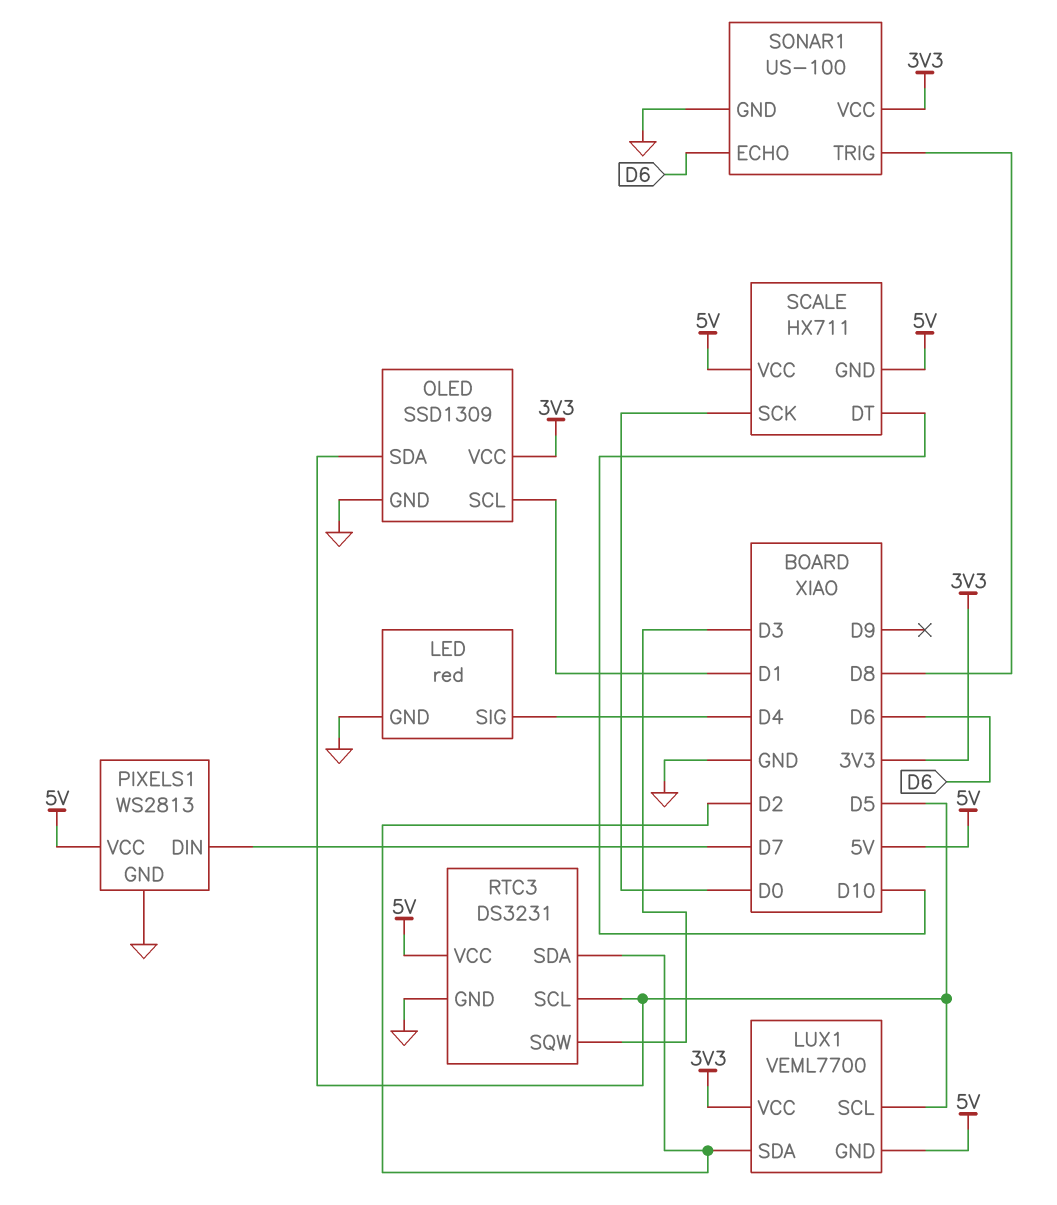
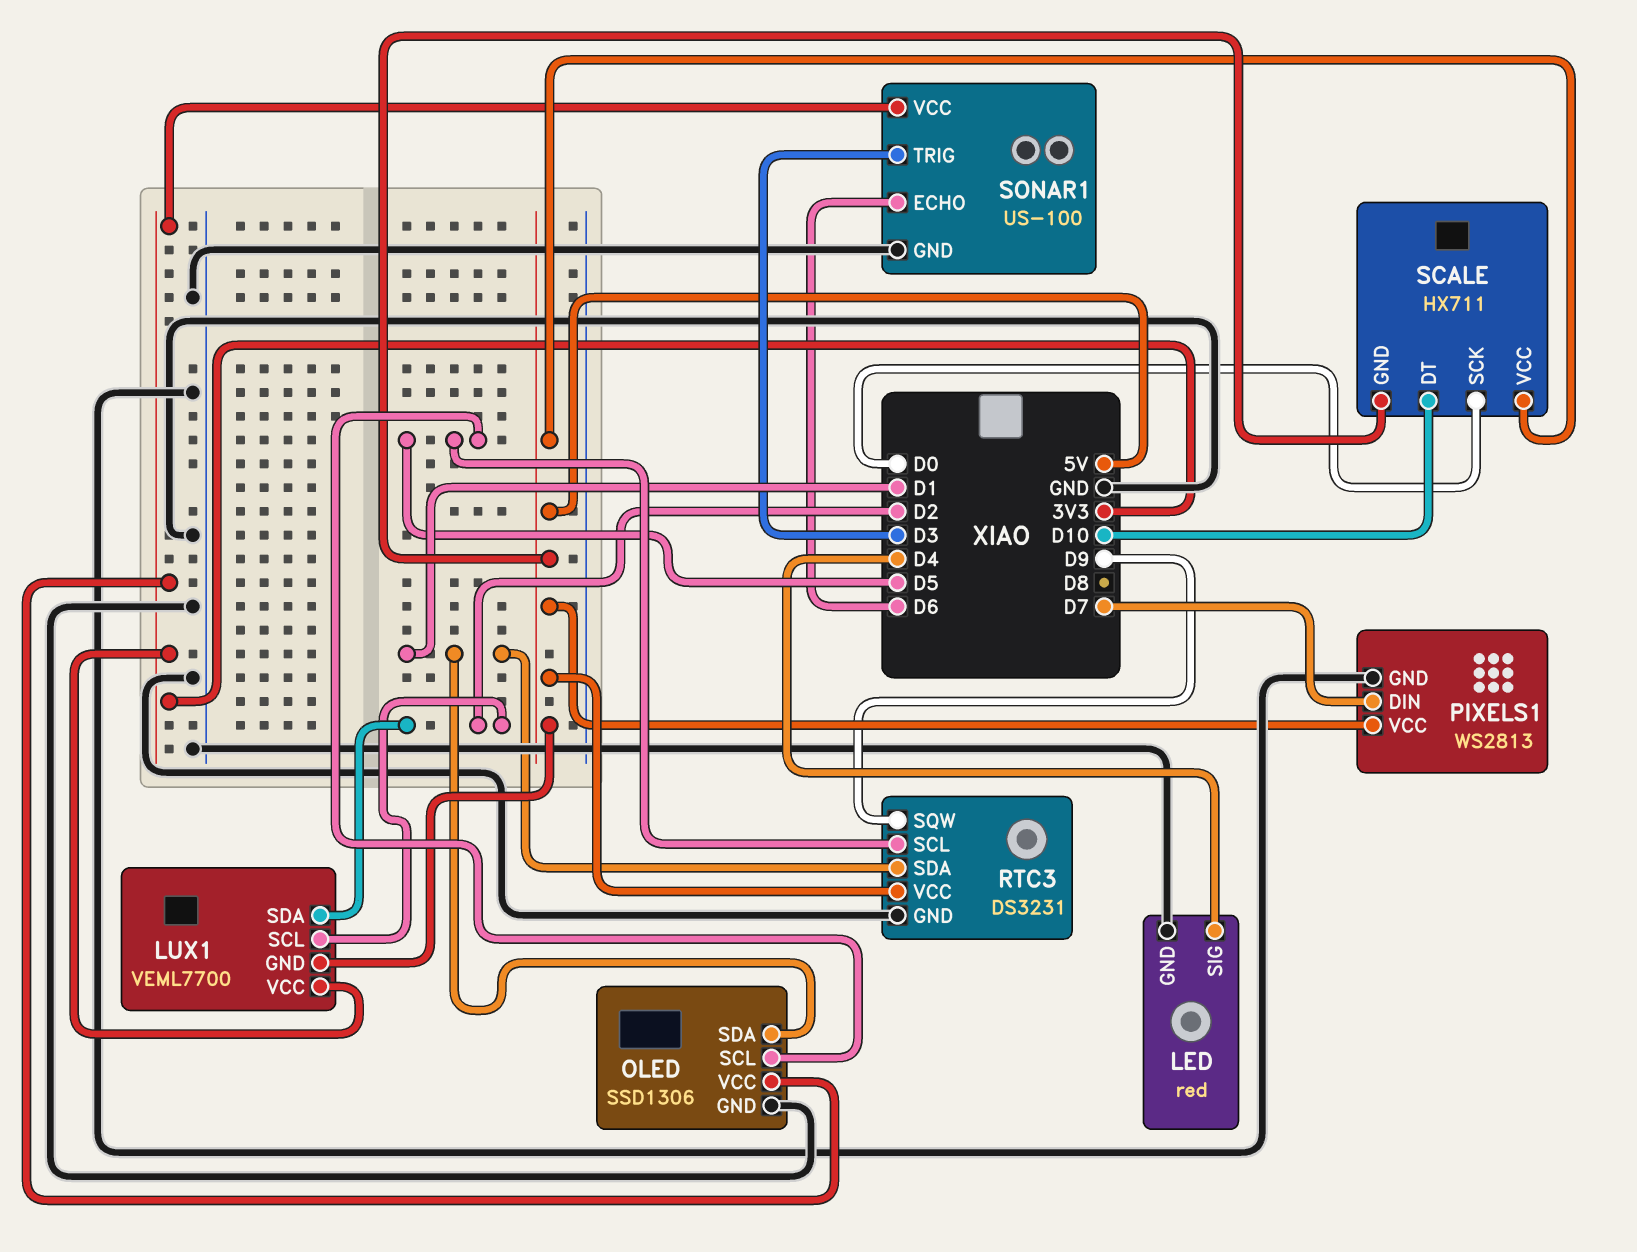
LUX1 pin SCL: D5 -> D2
OLED: SSD1309 -> SSD1306
OLED pin SCL: D1 -> D5
OLED pin SDA: D5 -> D1
RTC3 pin SDA: D2 -> D1
RTC3 pin SQW: D3 -> D9
SONAR1 pin TRIG: D8 -> D3

